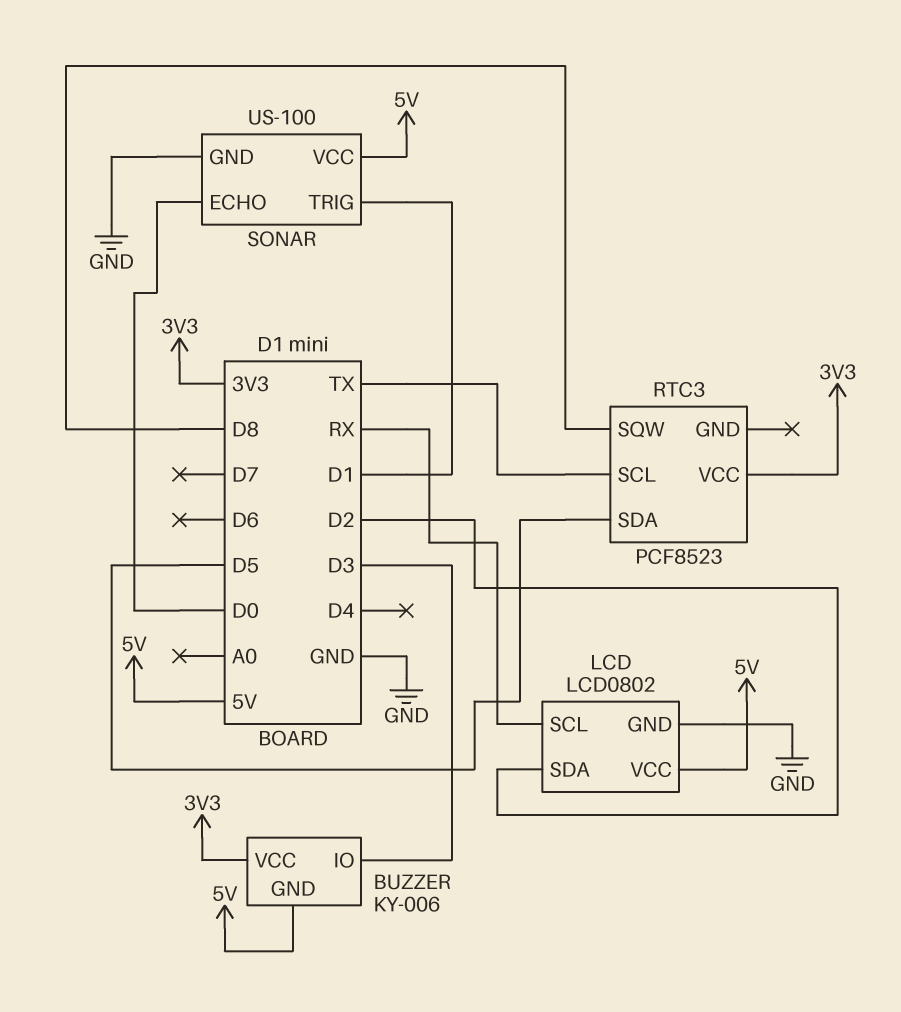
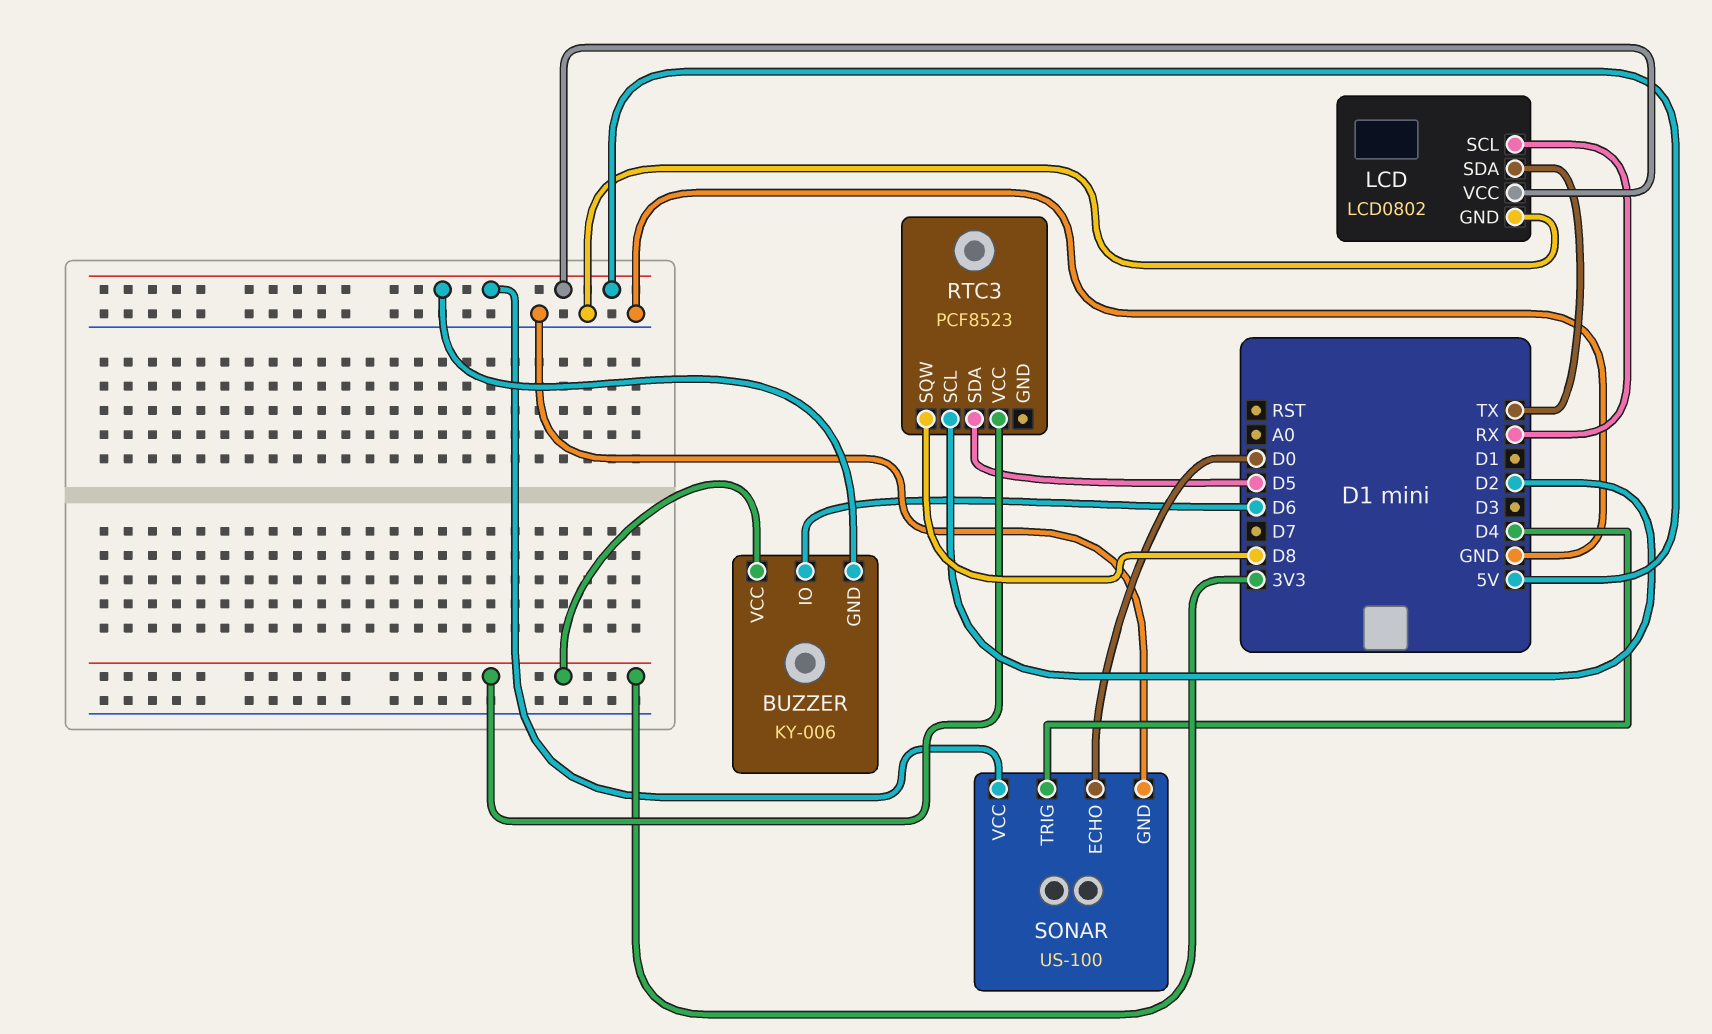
BUZZER pin IO: D3 -> D6
LCD pin SDA: D2 -> TX
RTC3 pin SCL: TX -> D2
SONAR pin TRIG: D1 -> D4

